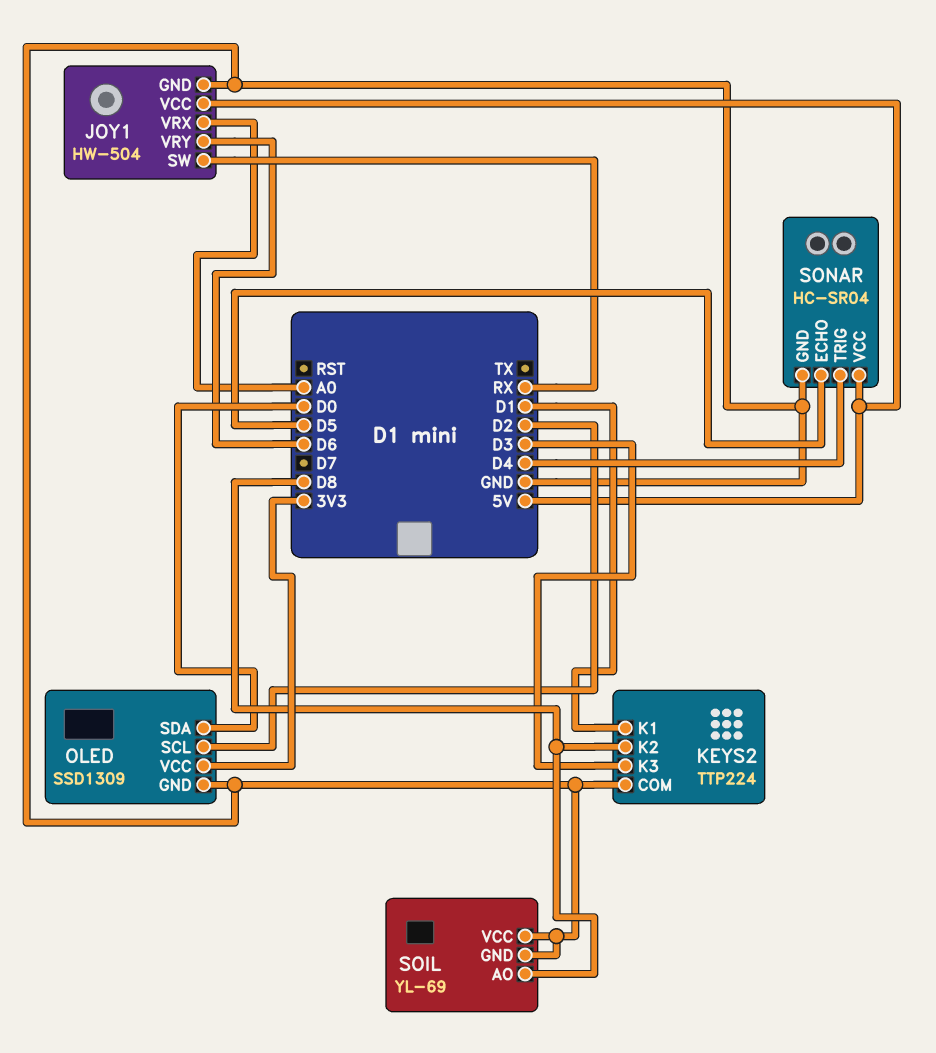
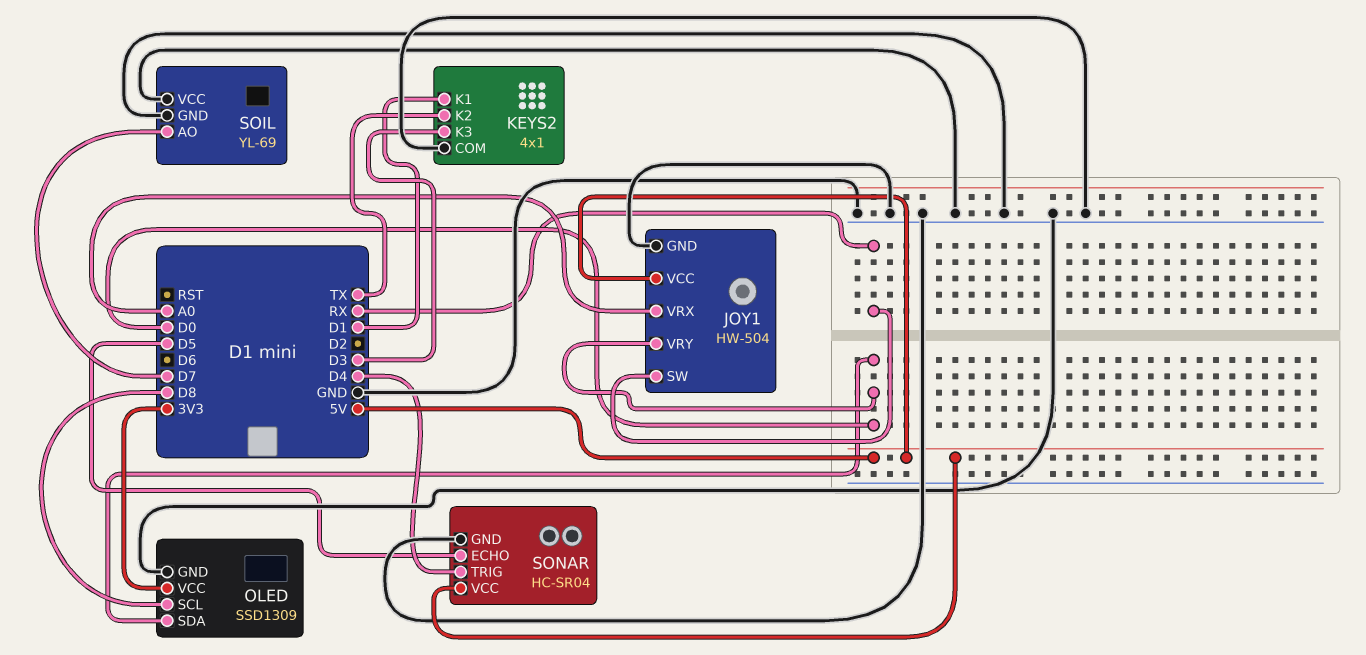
JOY1 pin VRY: D6 -> D0
KEYS2: TTP224 -> 4x1
KEYS2 pin K2: D8 -> TX
OLED pin SCL: D2 -> D8
SOIL pin AO: D8 -> D7

